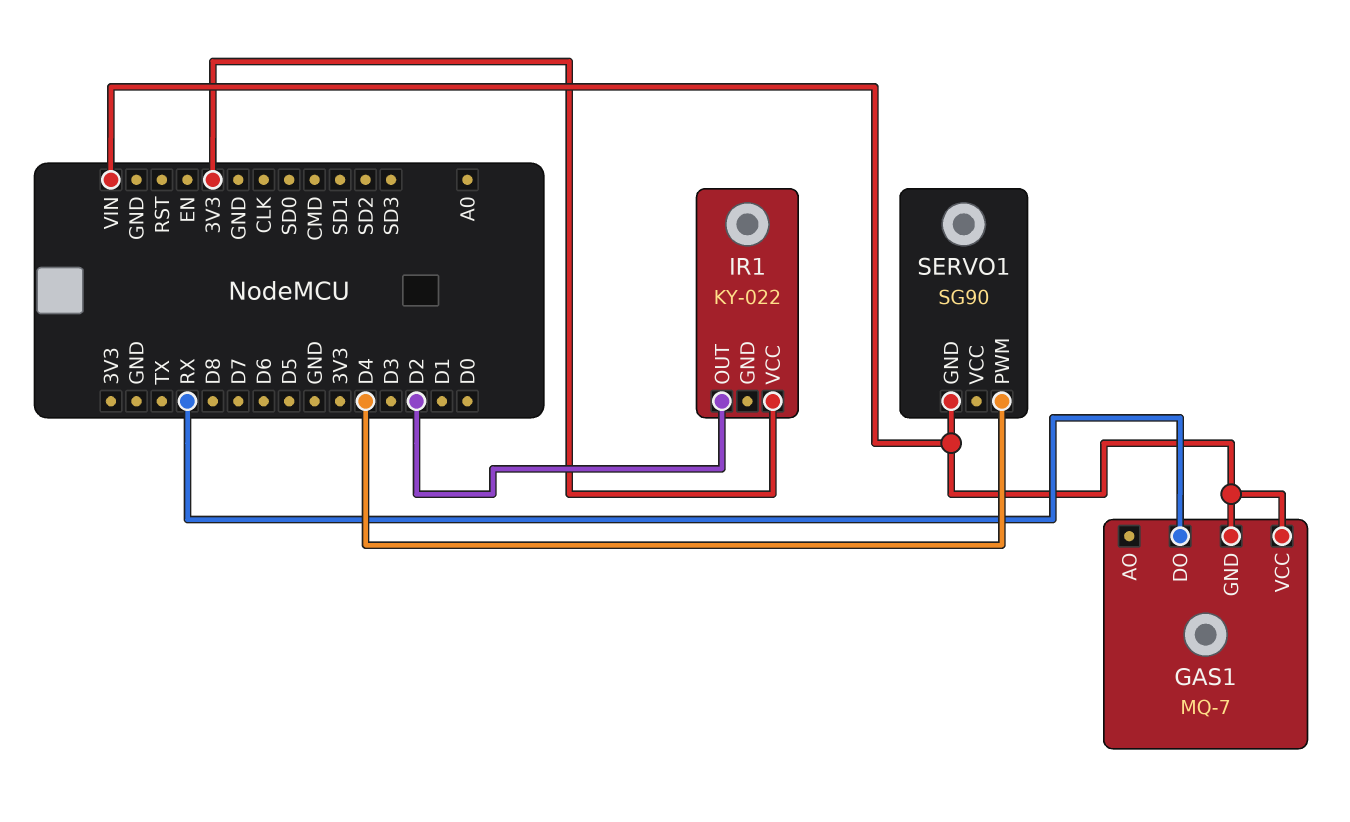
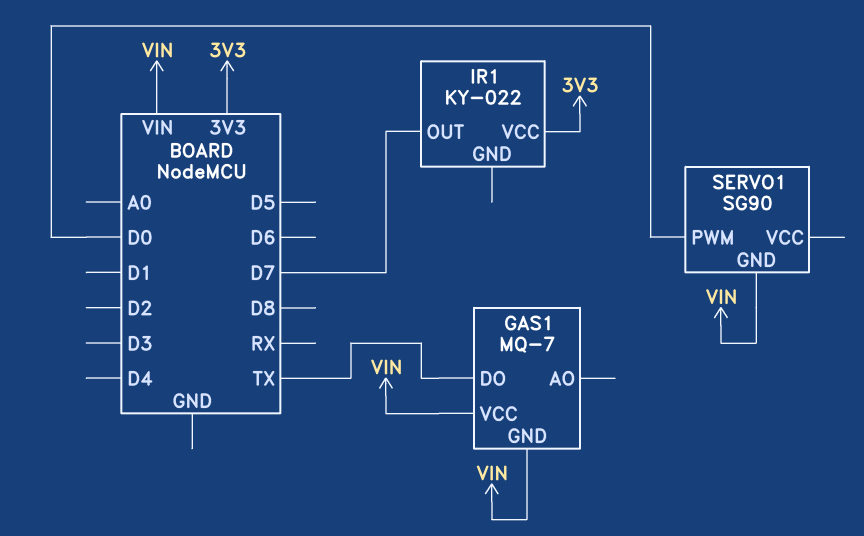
GAS1 pin DO: RX -> TX
IR1 pin OUT: D2 -> D7
SERVO1 pin PWM: D4 -> D0

